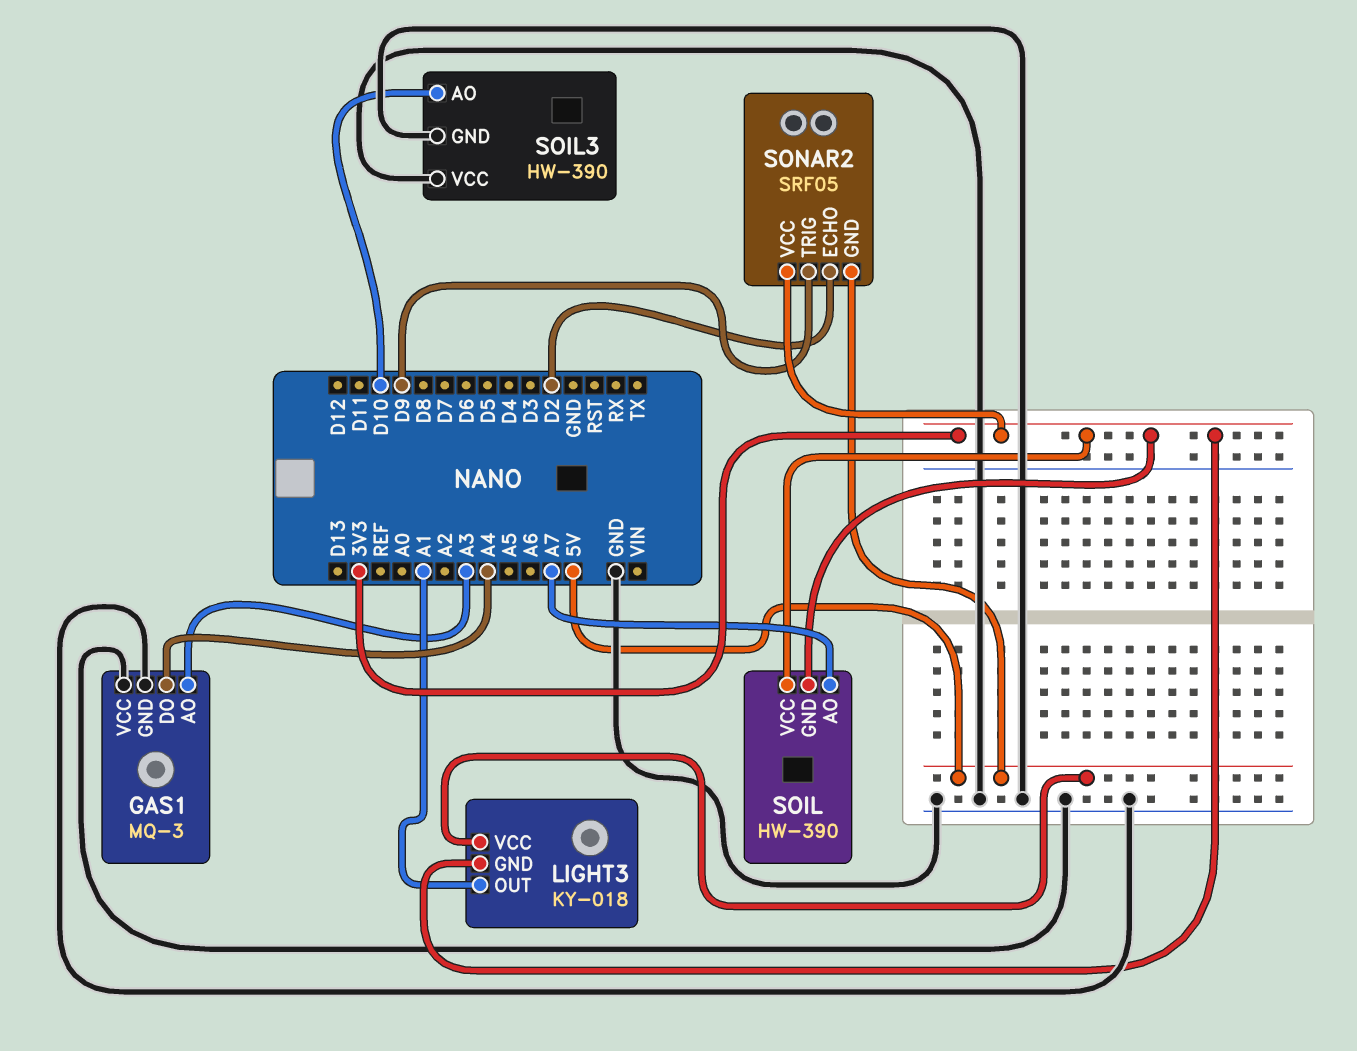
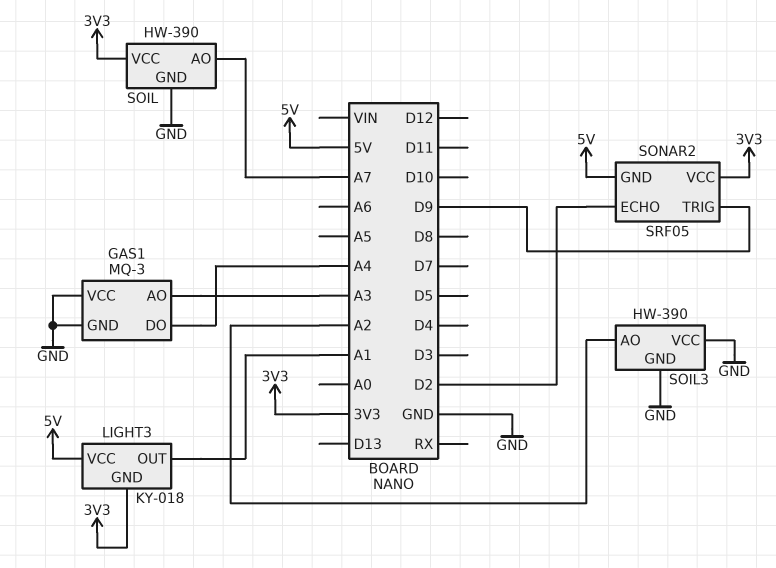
SOIL pin GND: 3V3 -> GND
SOIL3 pin AO: D10 -> A2

